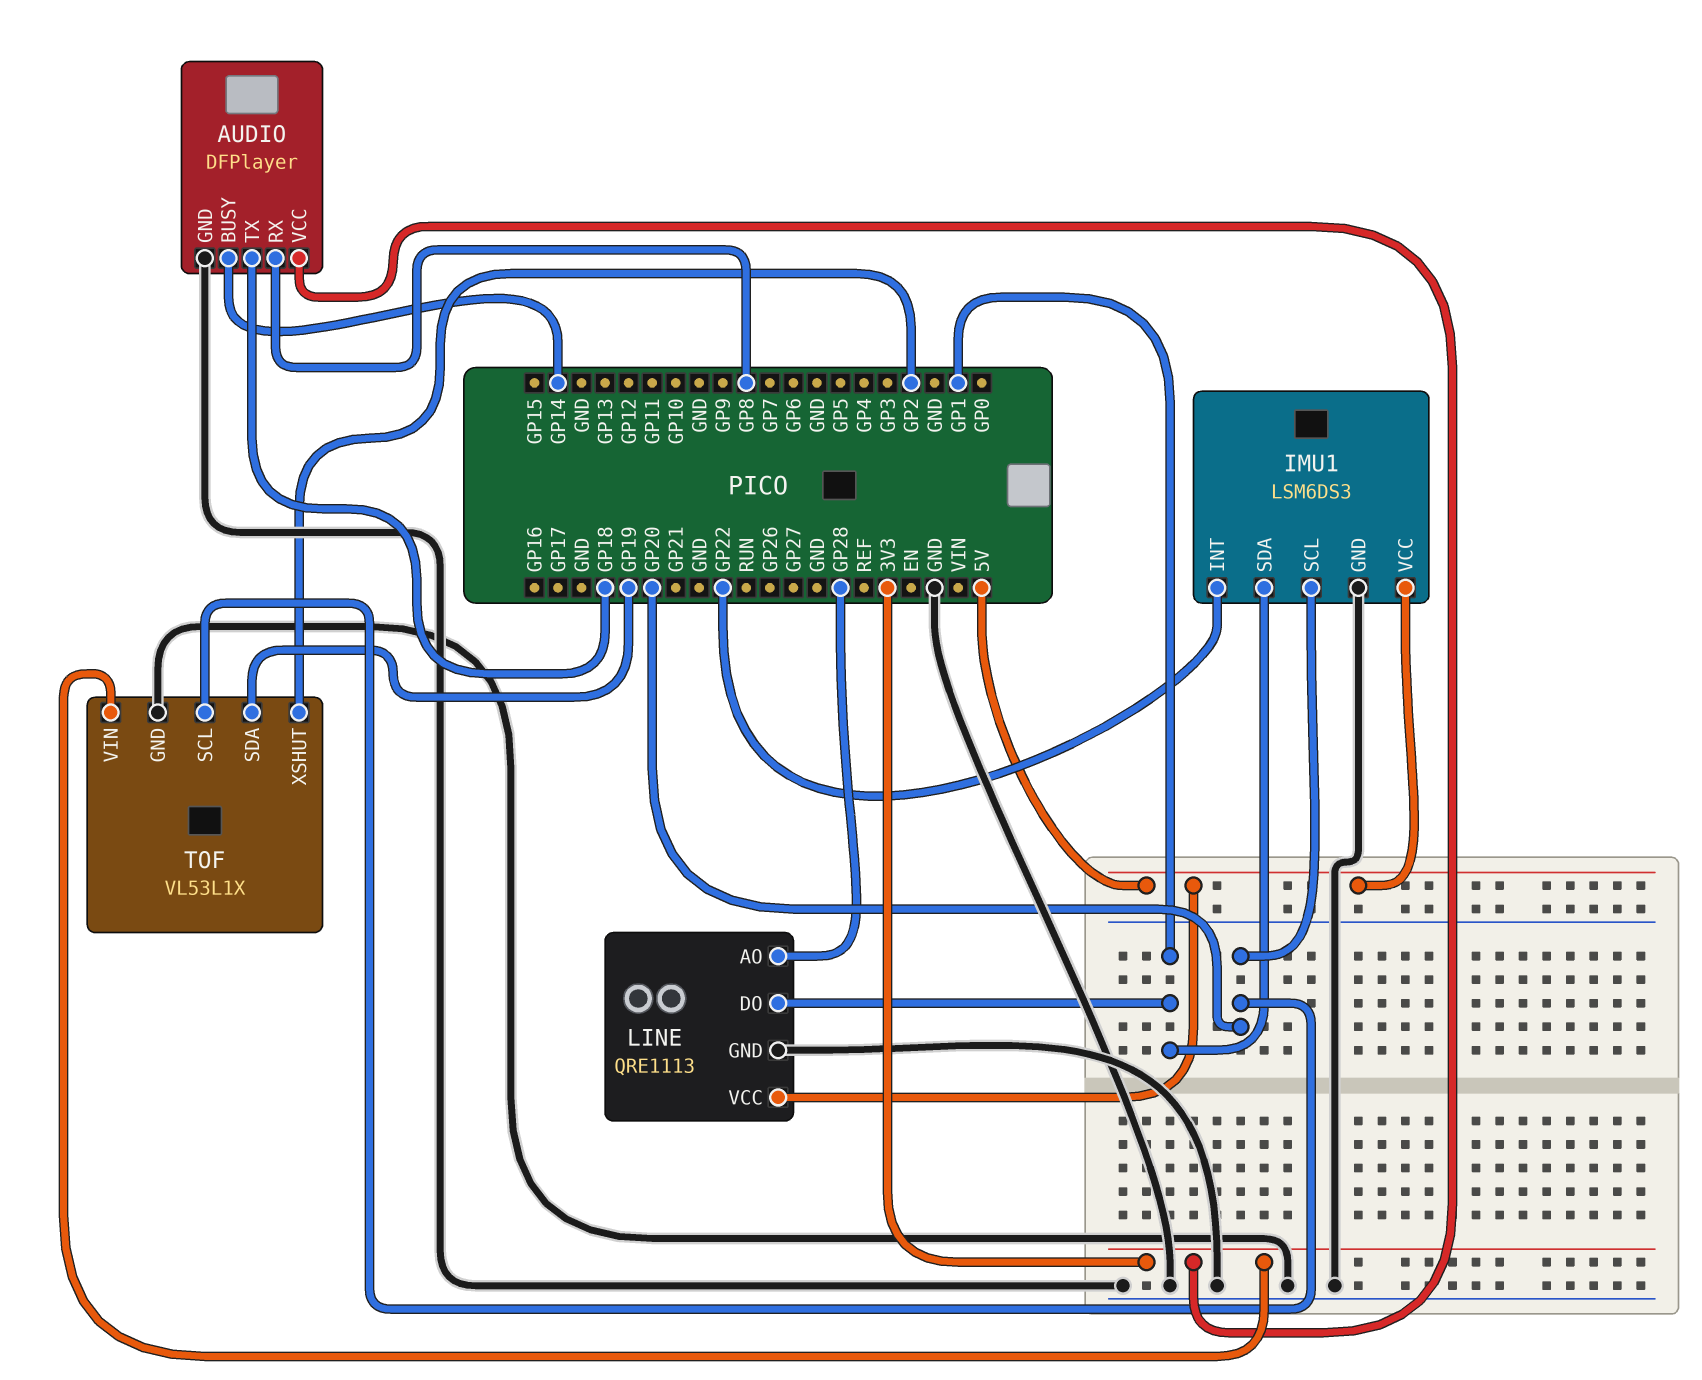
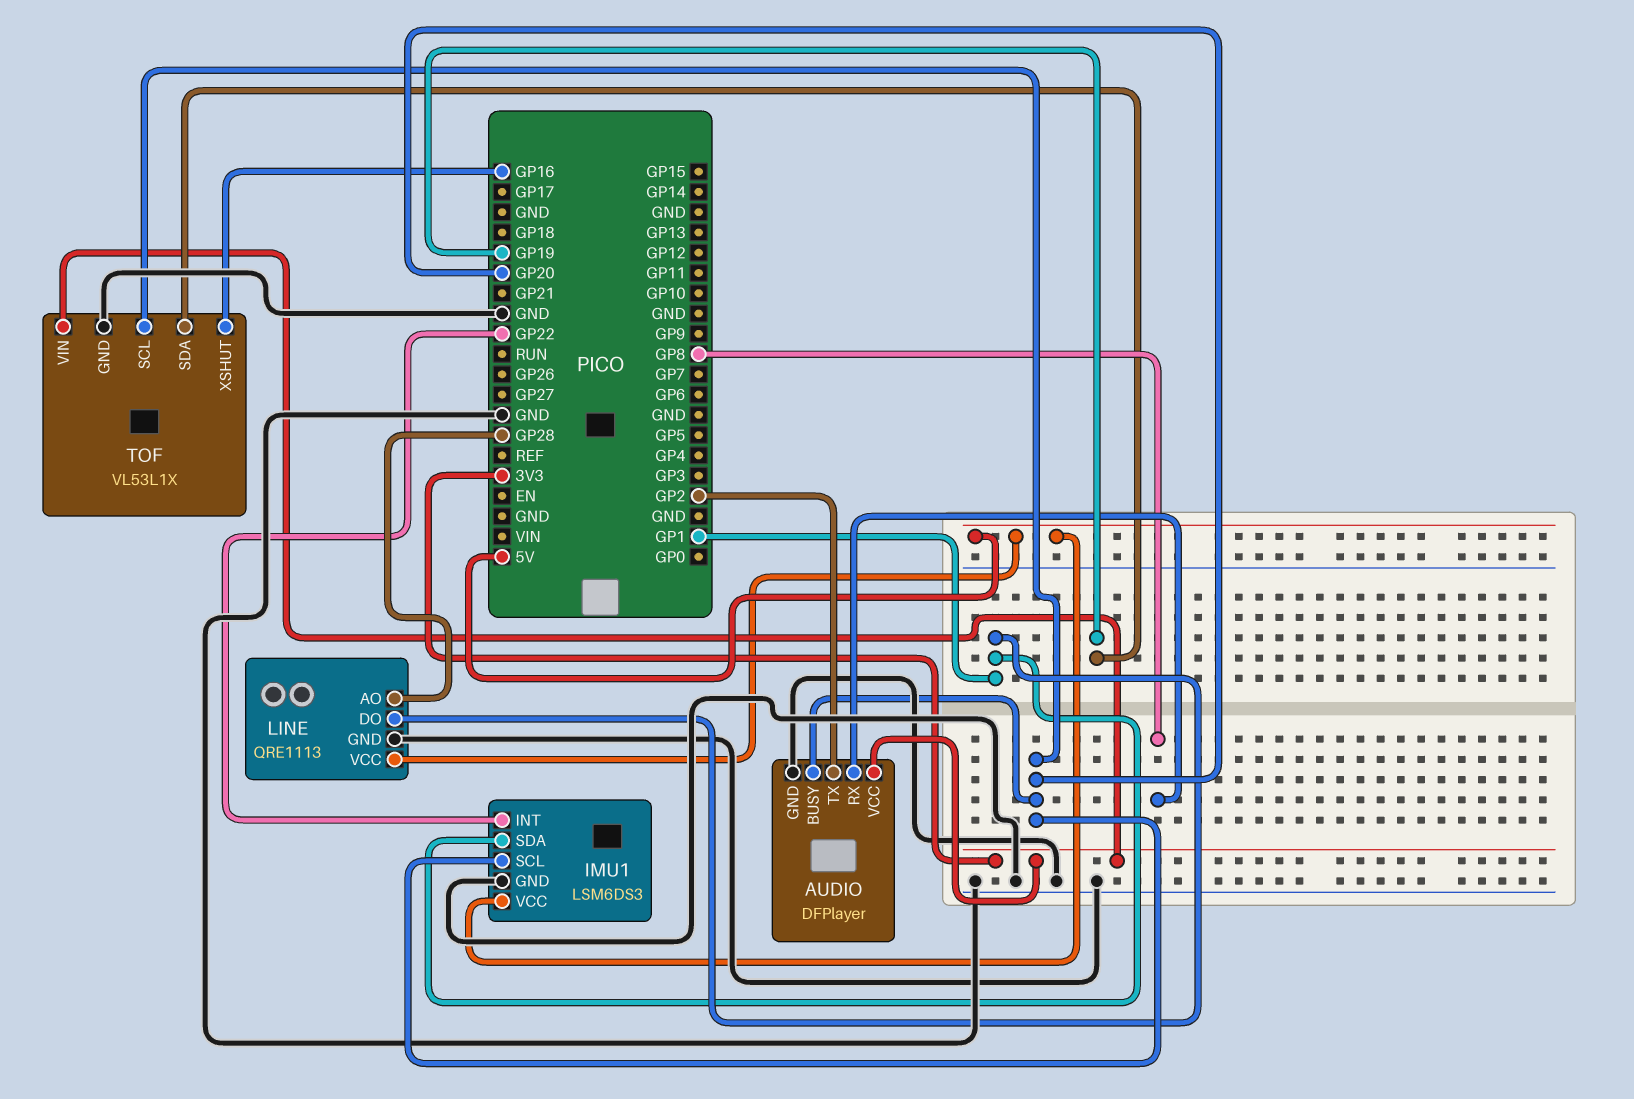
AUDIO pin BUSY: GP14 -> GP20
AUDIO pin TX: GP18 -> GP2
TOF pin XSHUT: GP2 -> GP16

